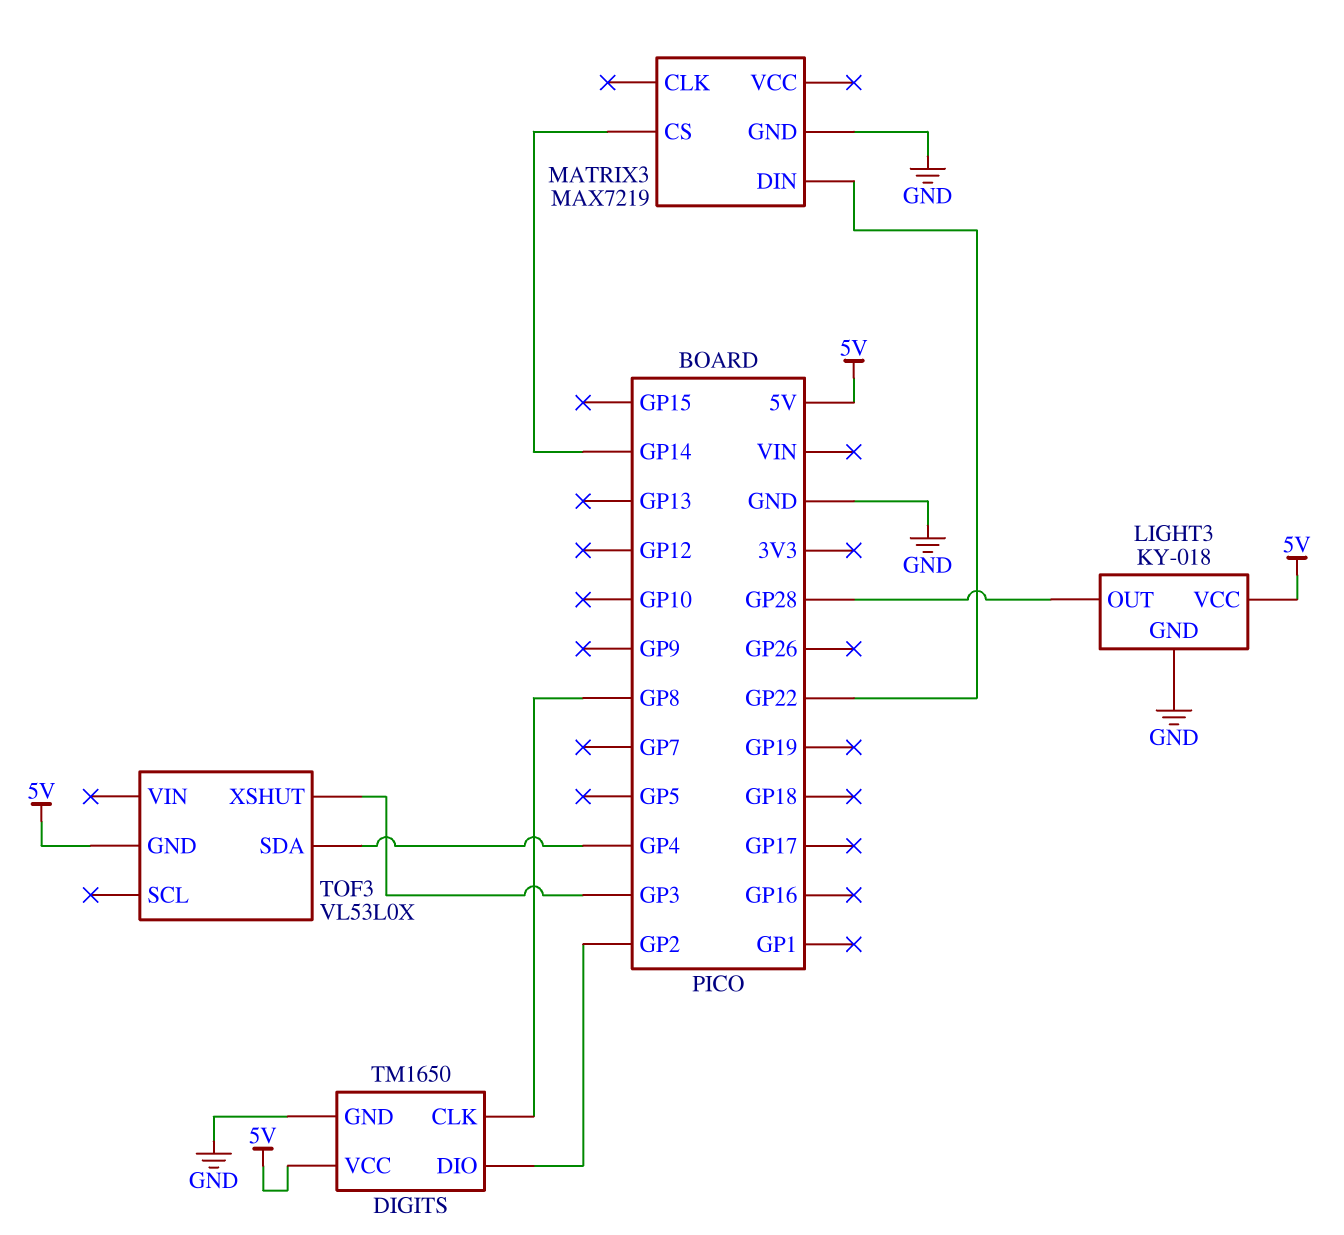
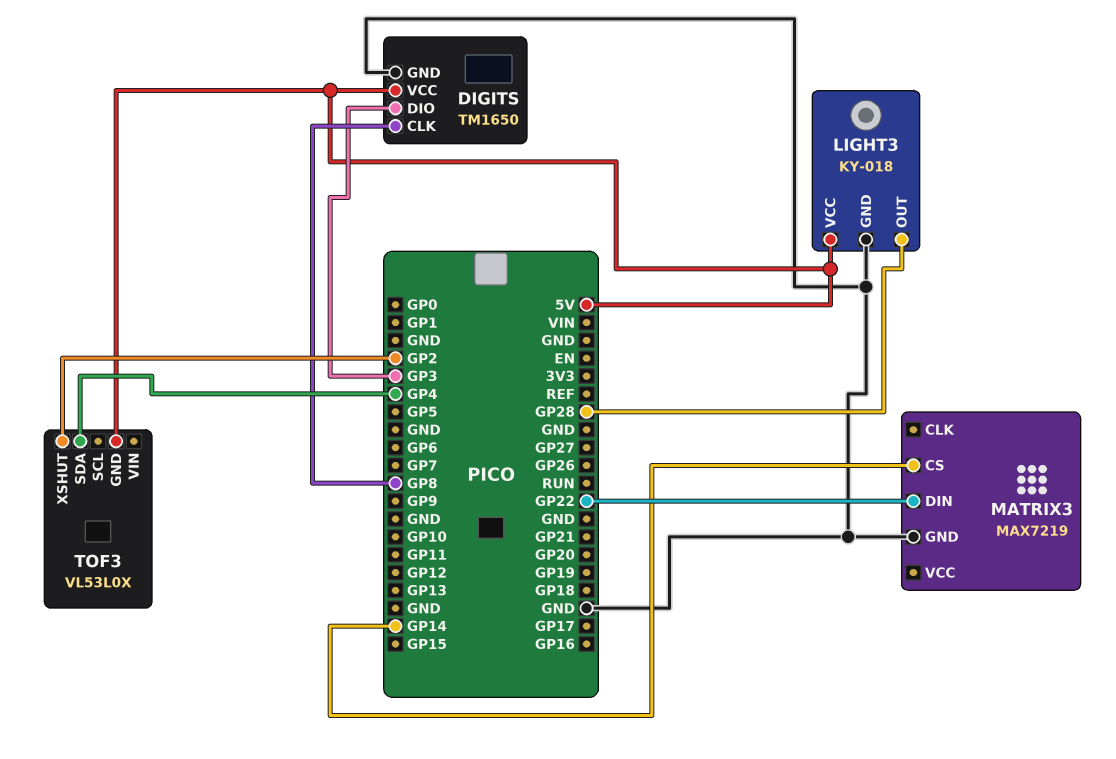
DIGITS pin DIO: GP2 -> GP3
TOF3 pin XSHUT: GP3 -> GP2

